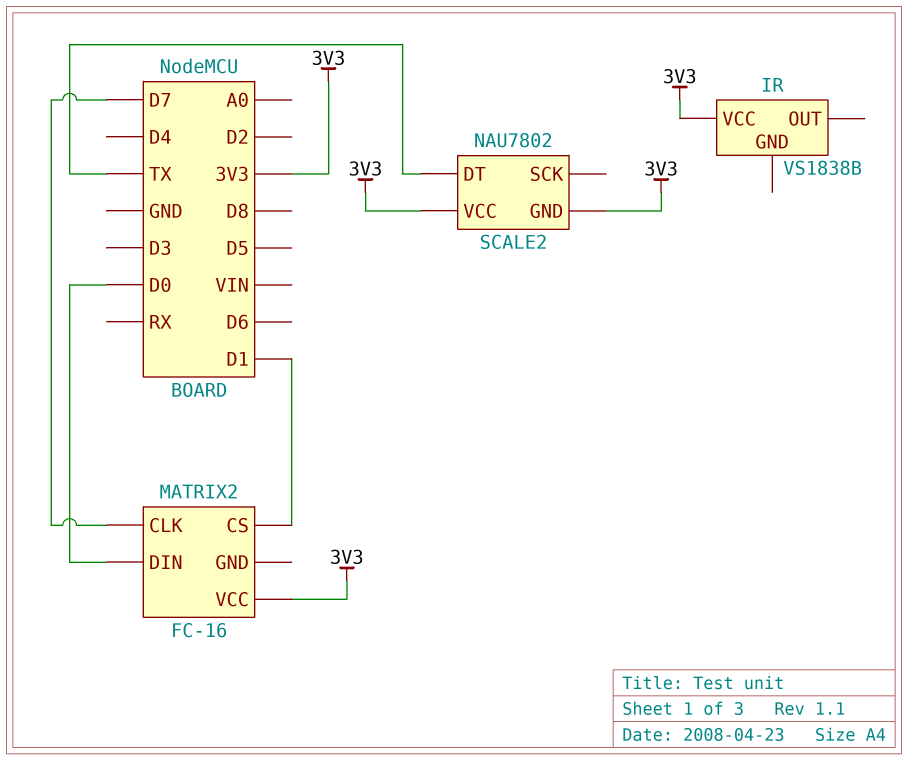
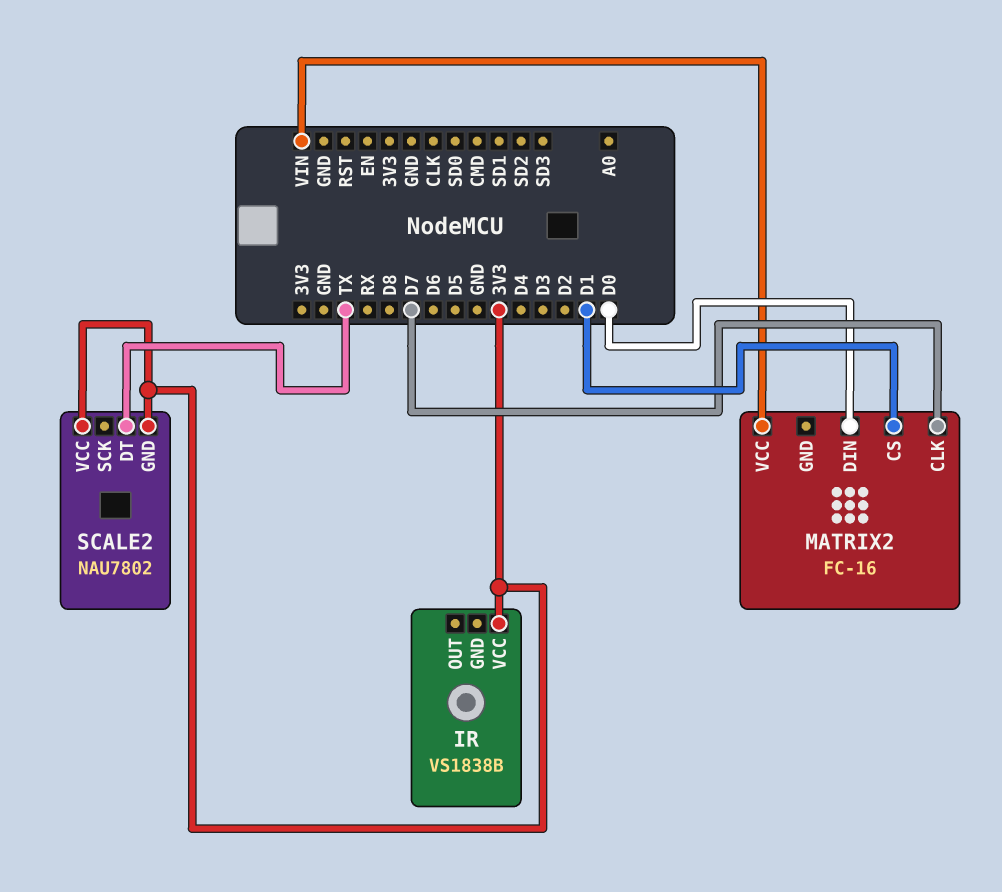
MATRIX2 pin VCC: 3V3 -> VIN

